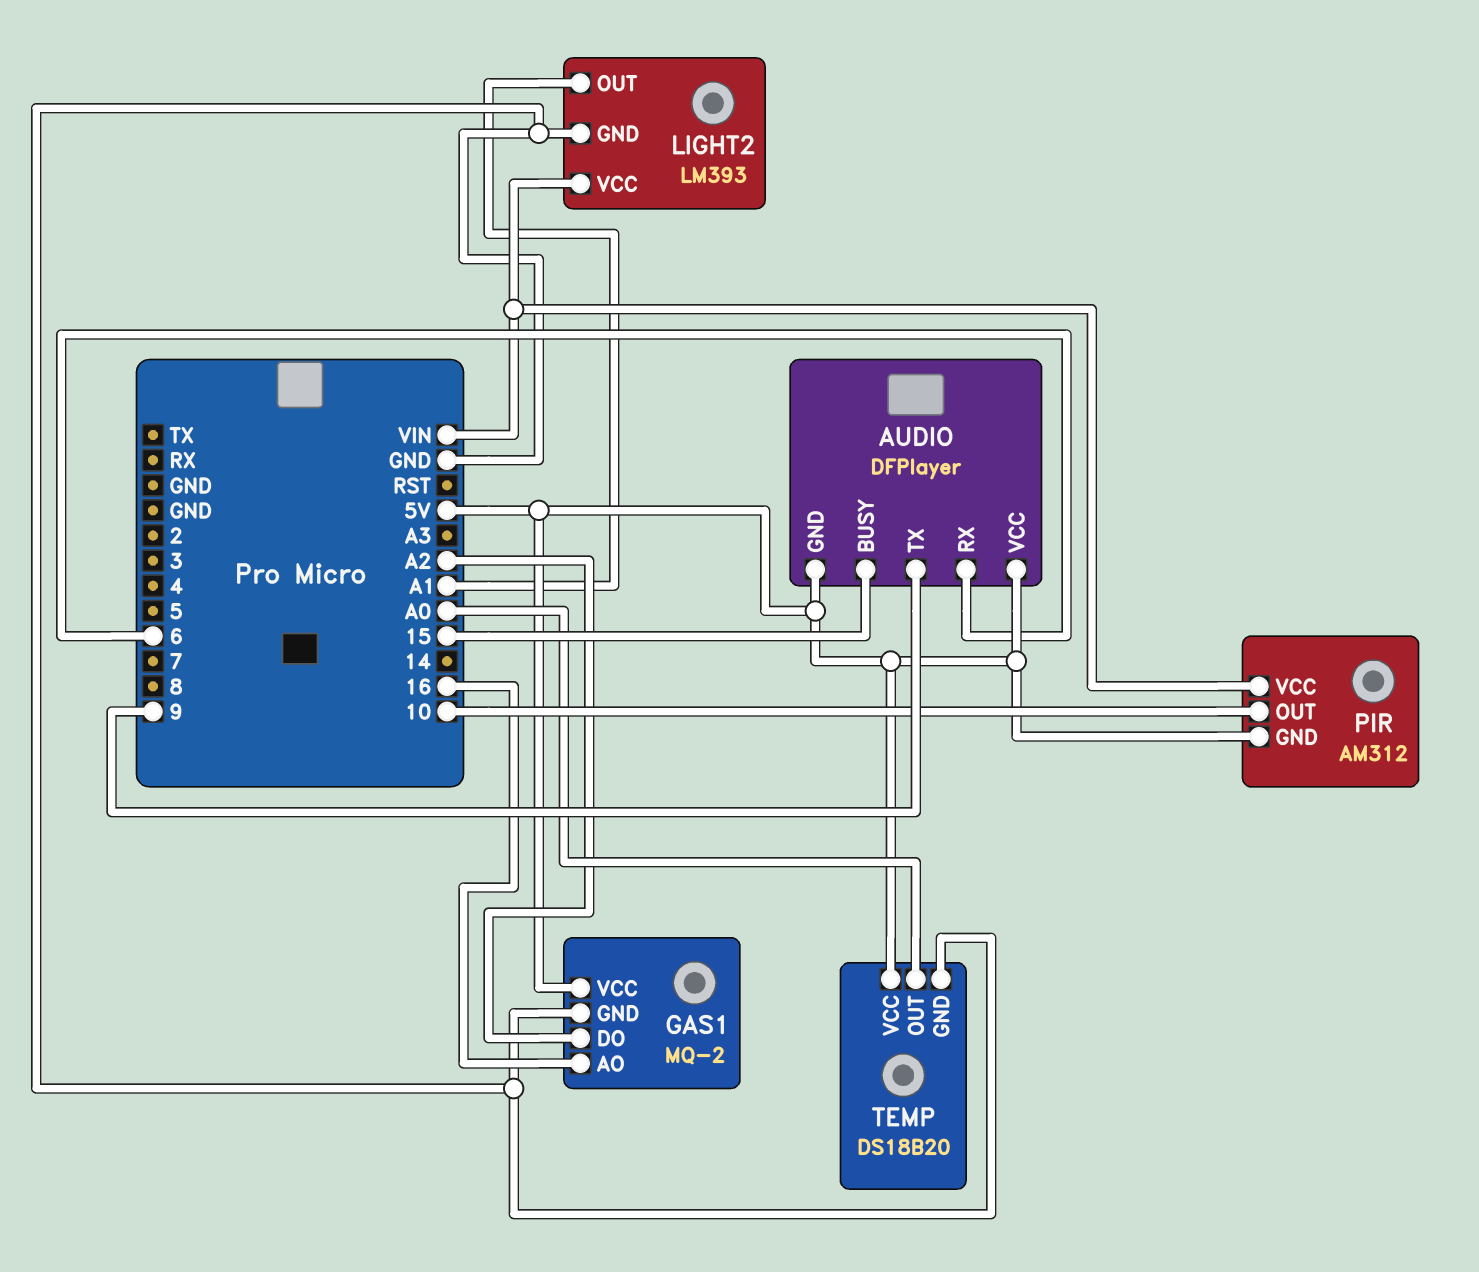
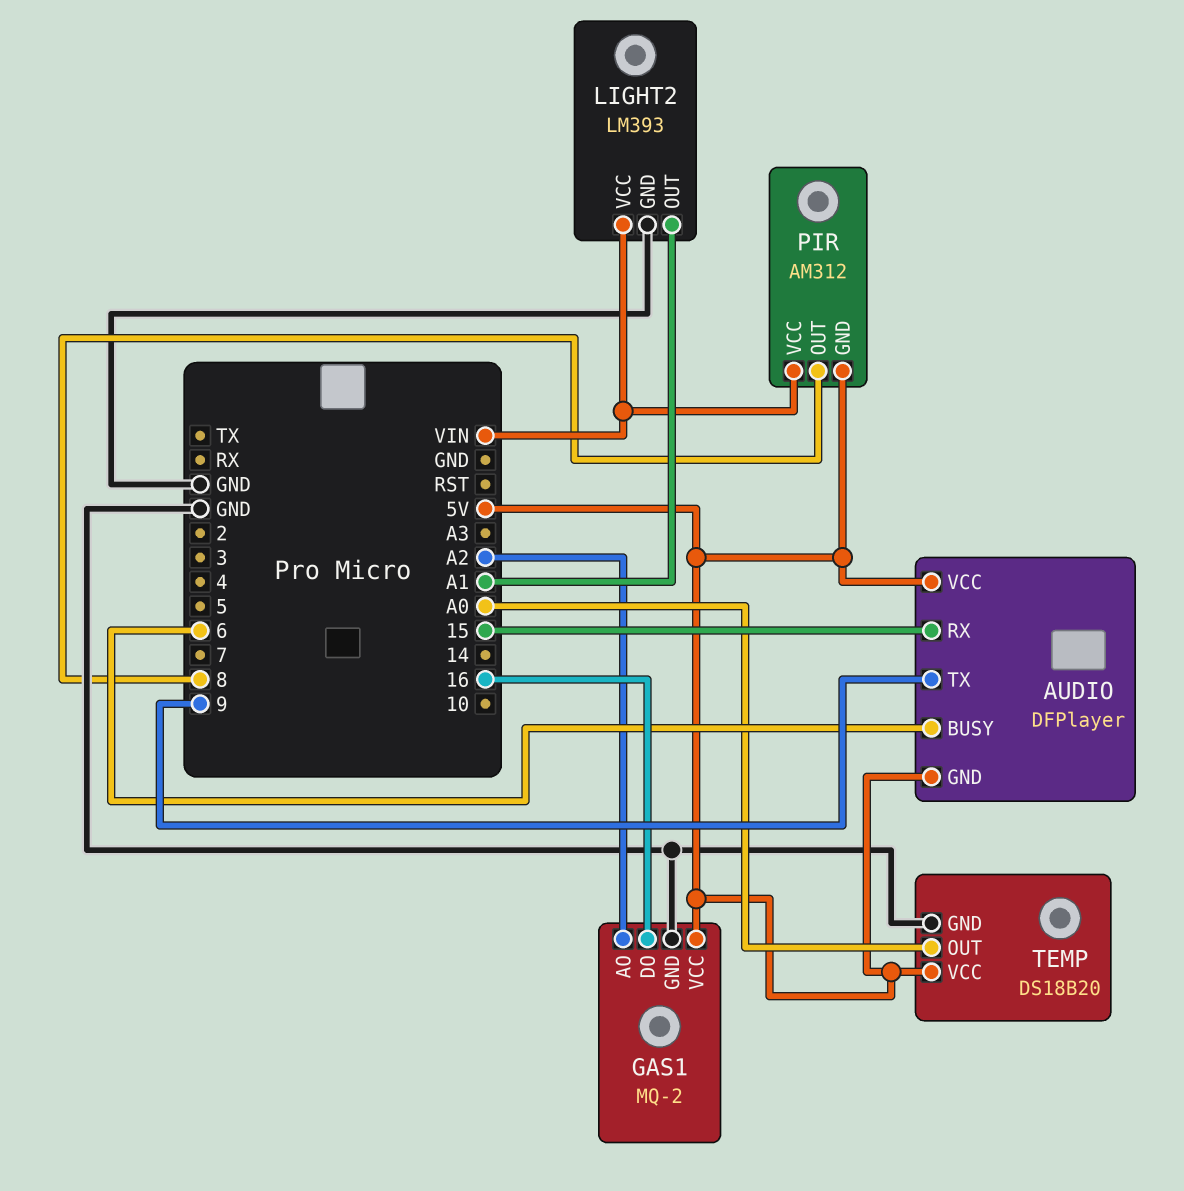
AUDIO pin BUSY: 15 -> 6
AUDIO pin RX: 6 -> 15
GAS1 pin AO: 16 -> A2
GAS1 pin DO: A2 -> 16
PIR pin OUT: 10 -> 8

